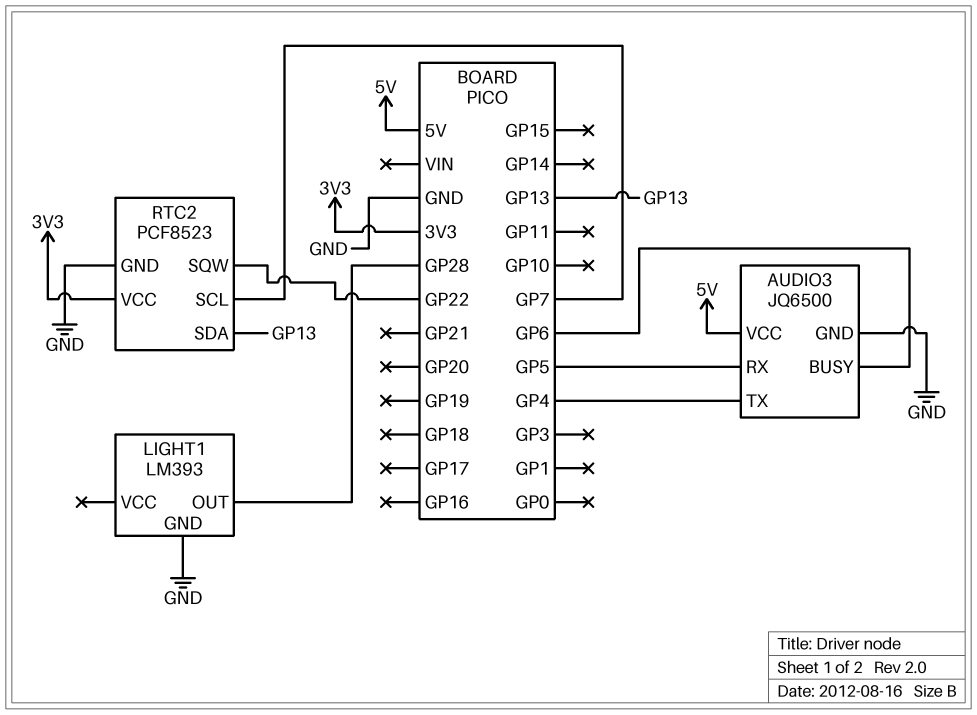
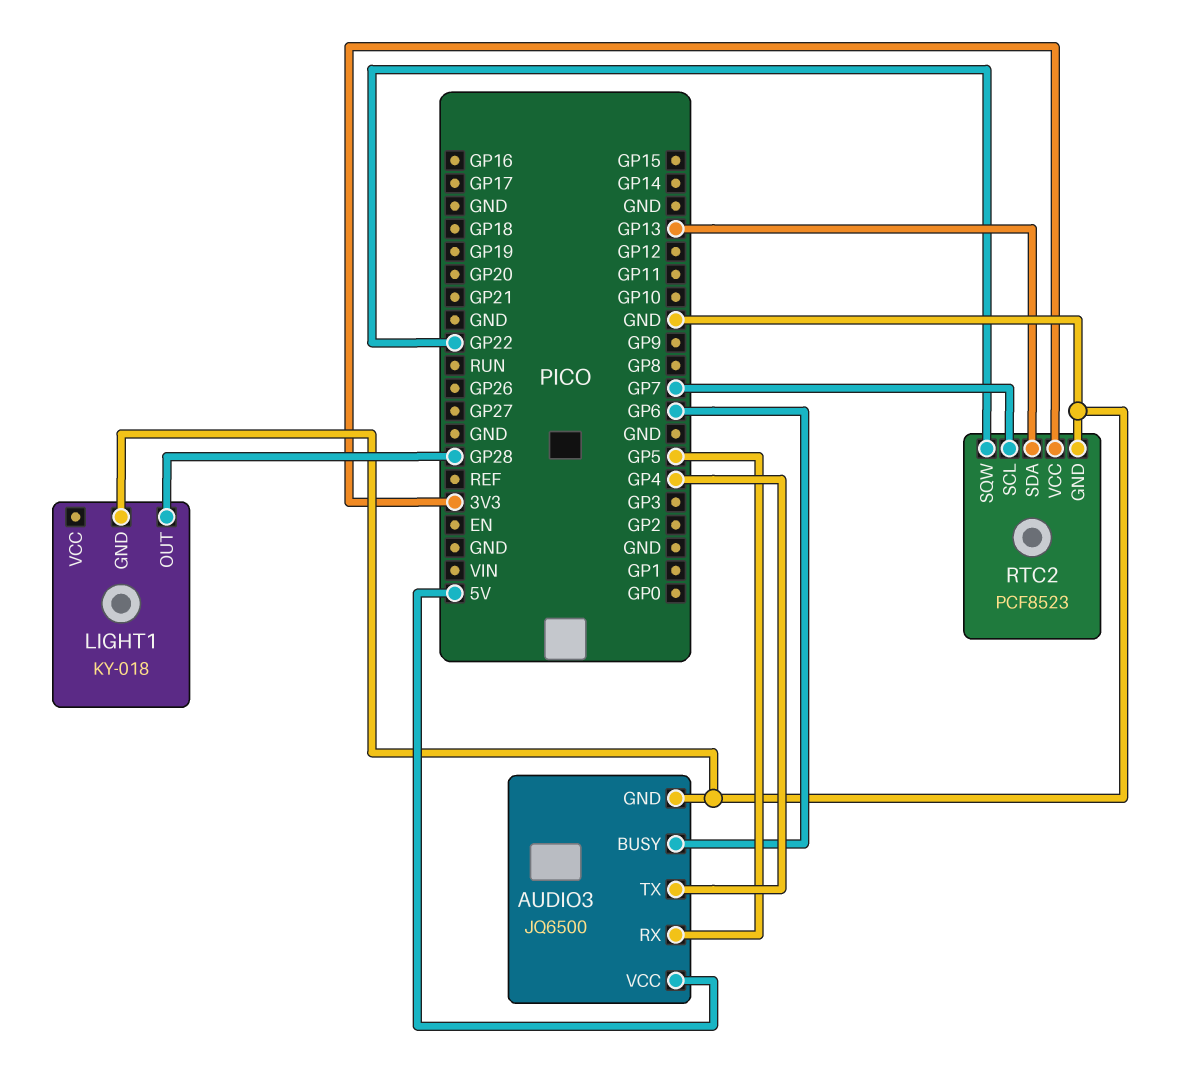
LIGHT1: LM393 -> KY-018

